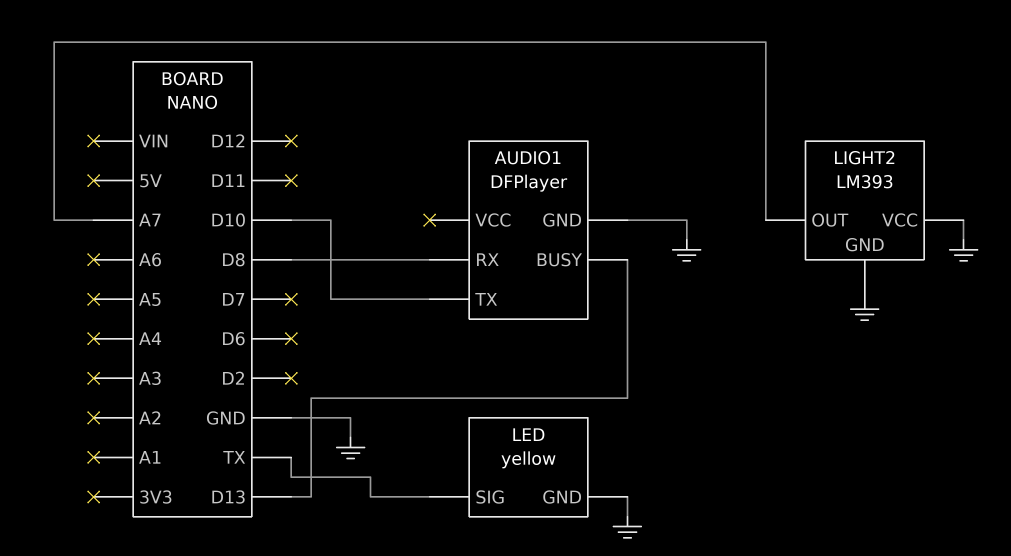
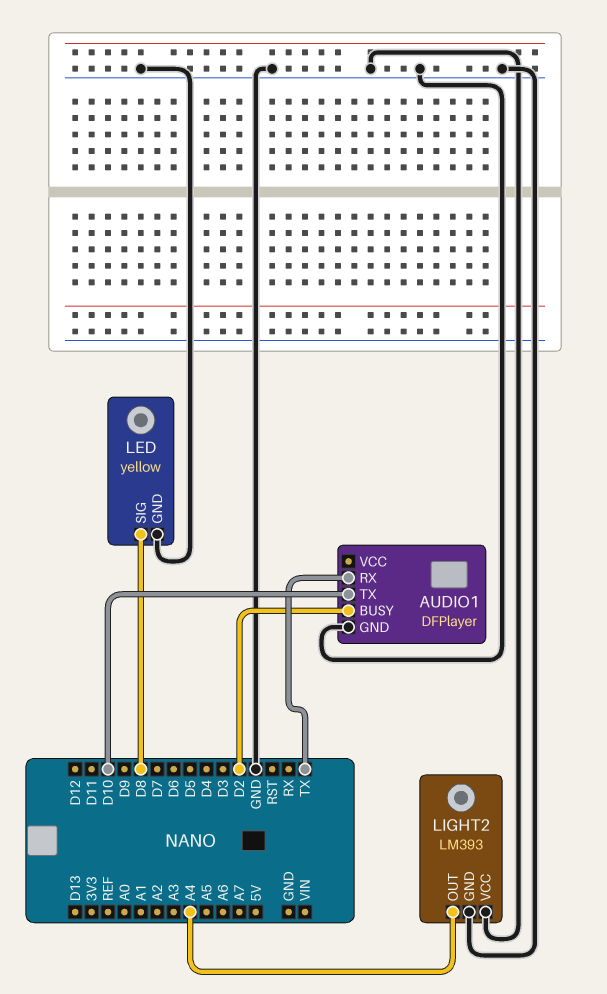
AUDIO1 pin BUSY: D13 -> D2
AUDIO1 pin RX: D8 -> TX
LED pin SIG: TX -> D8
LIGHT2 pin OUT: A7 -> A4

